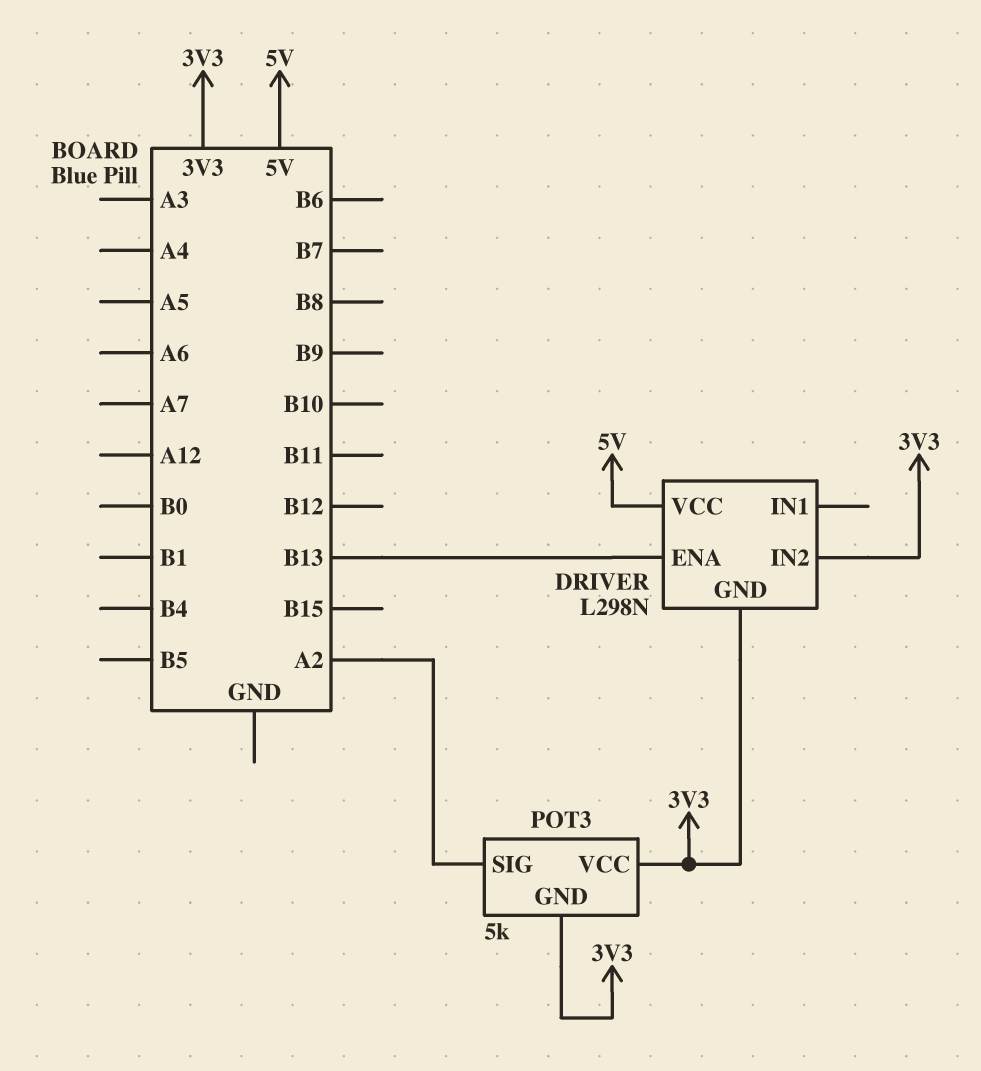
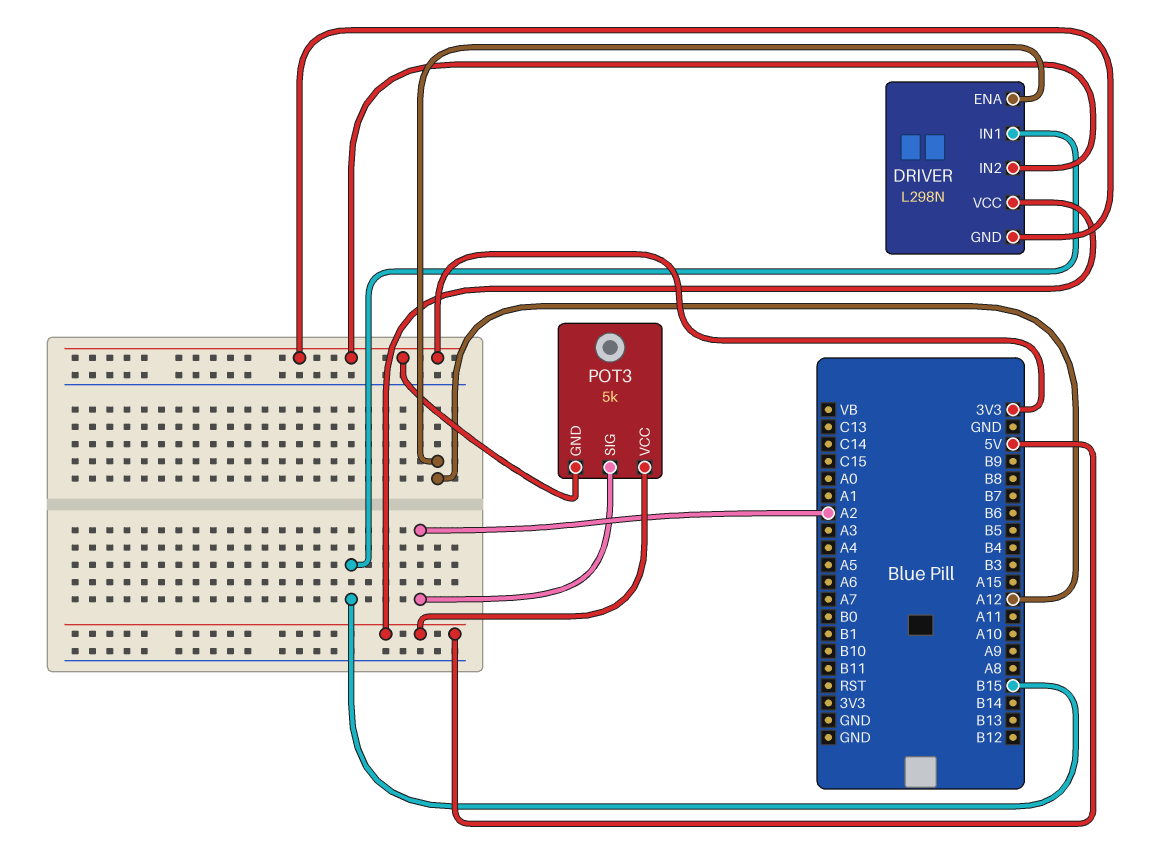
DRIVER pin ENA: B13 -> A12
DRIVER pin IN1: none -> B15
POT3 pin VCC: 3V3 -> 5V

